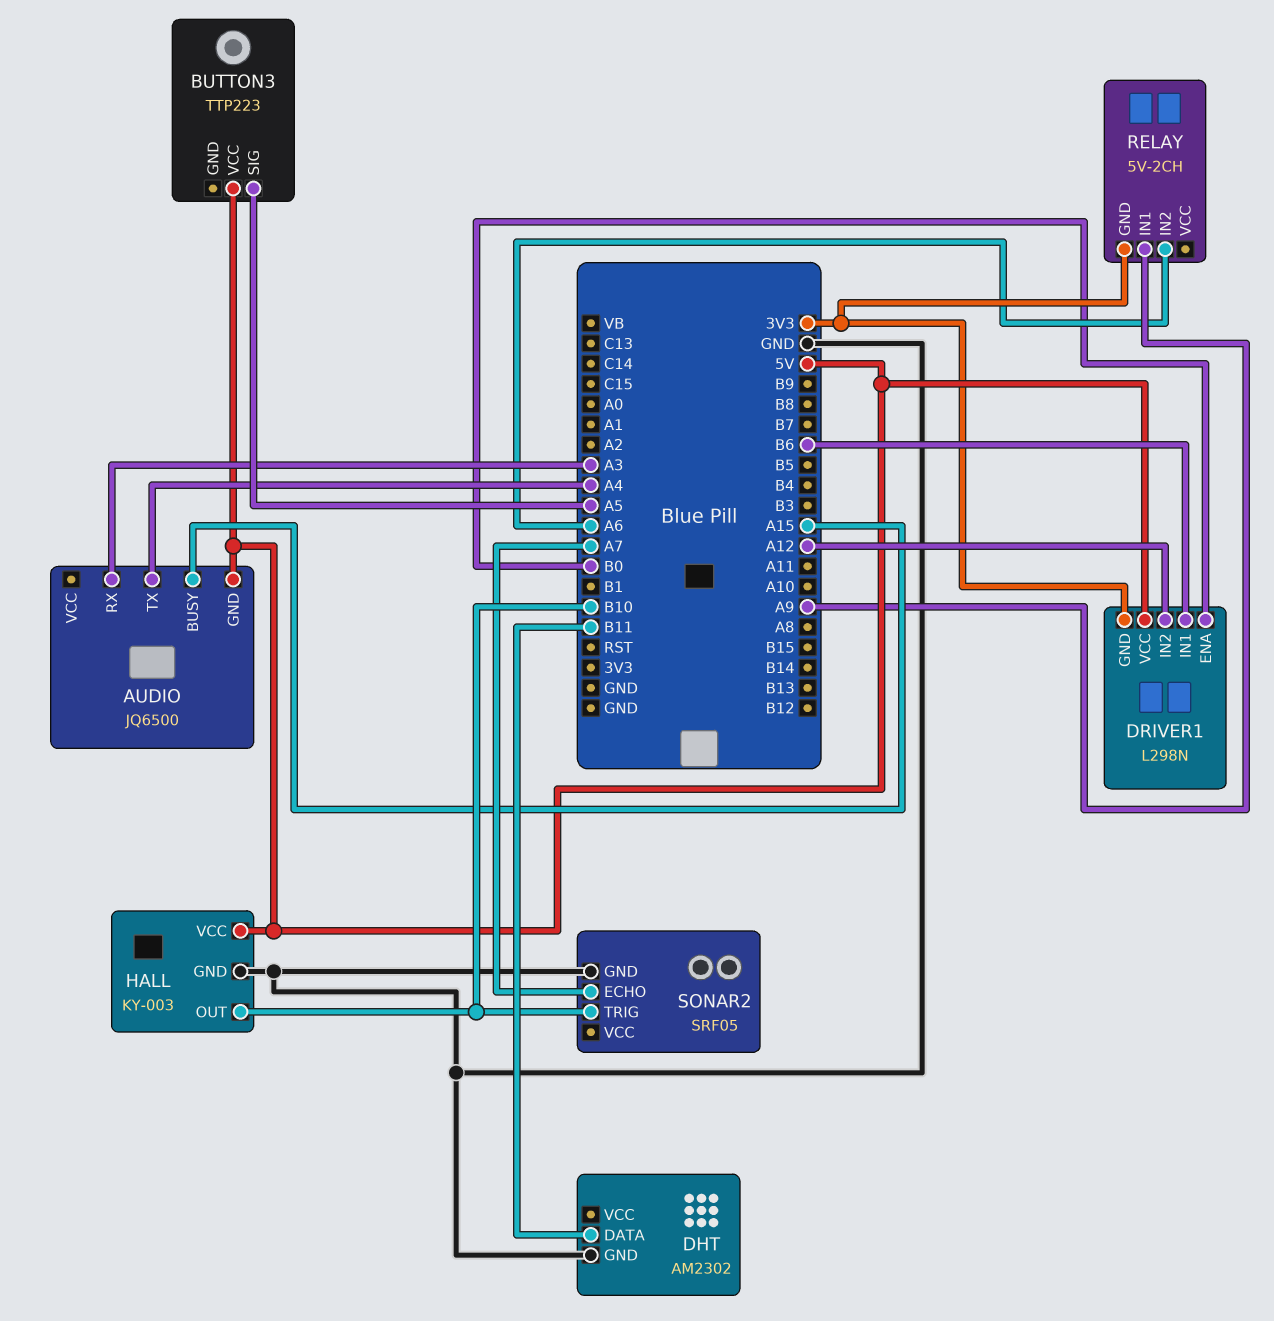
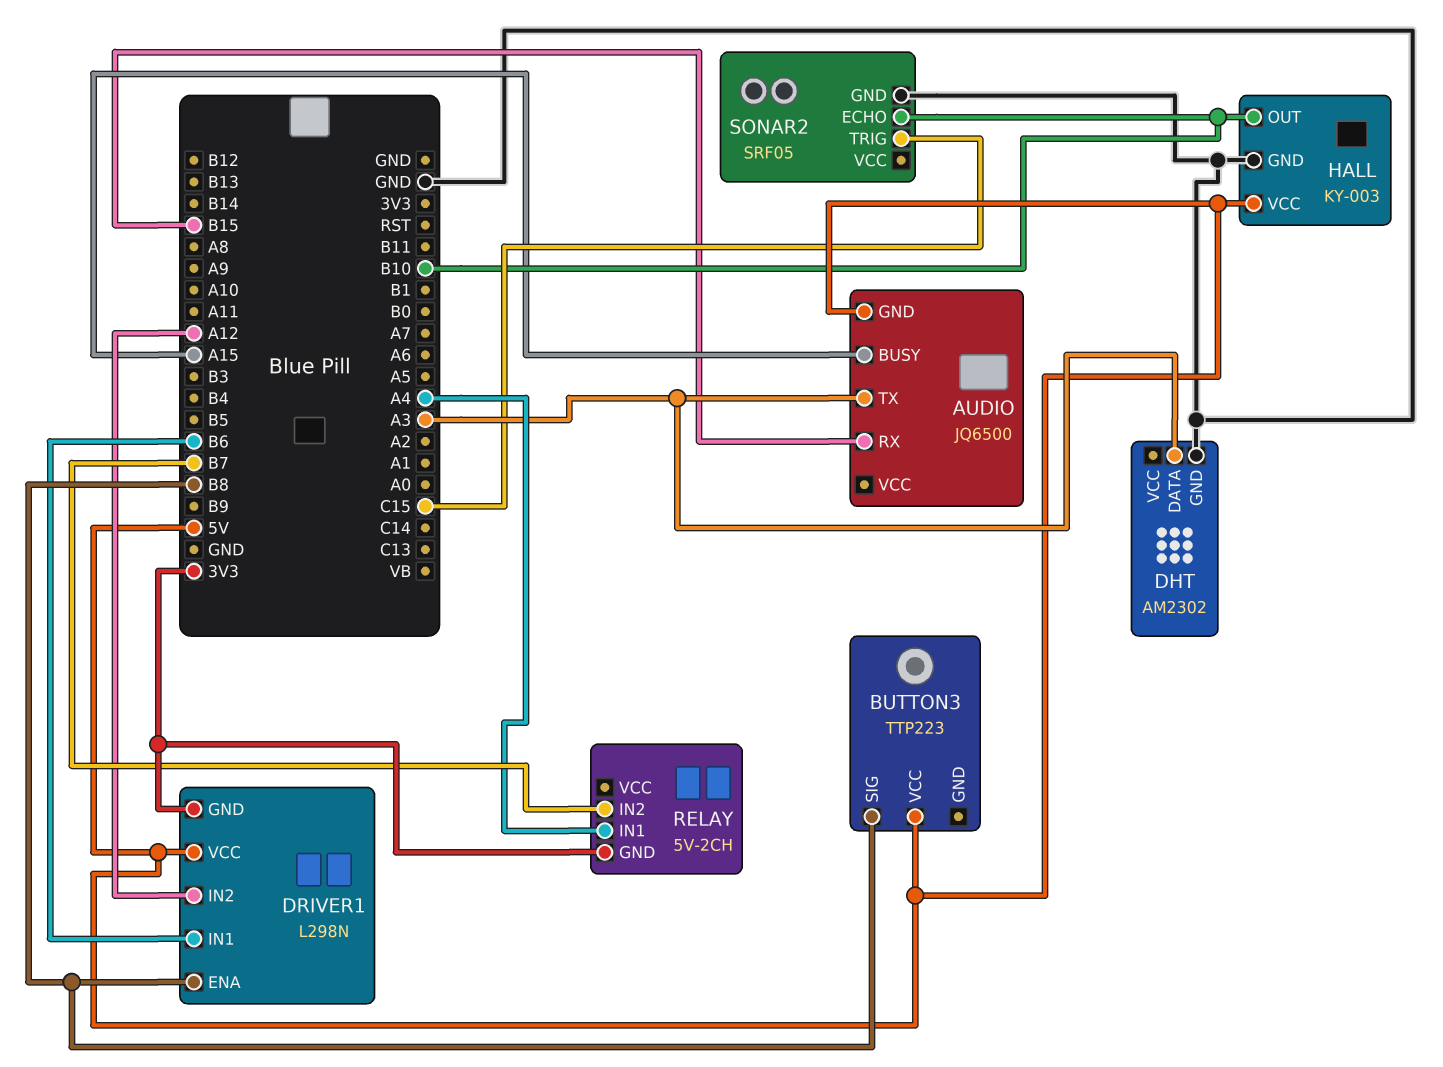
AUDIO pin RX: A3 -> B15
AUDIO pin TX: A4 -> A3
BUTTON3 pin SIG: A5 -> B8
DHT pin DATA: B11 -> A3
DRIVER1 pin ENA: B0 -> B8
RELAY pin IN1: A9 -> A4
RELAY pin IN2: A6 -> B7
SONAR2 pin ECHO: A7 -> B10
SONAR2 pin TRIG: B10 -> C15

